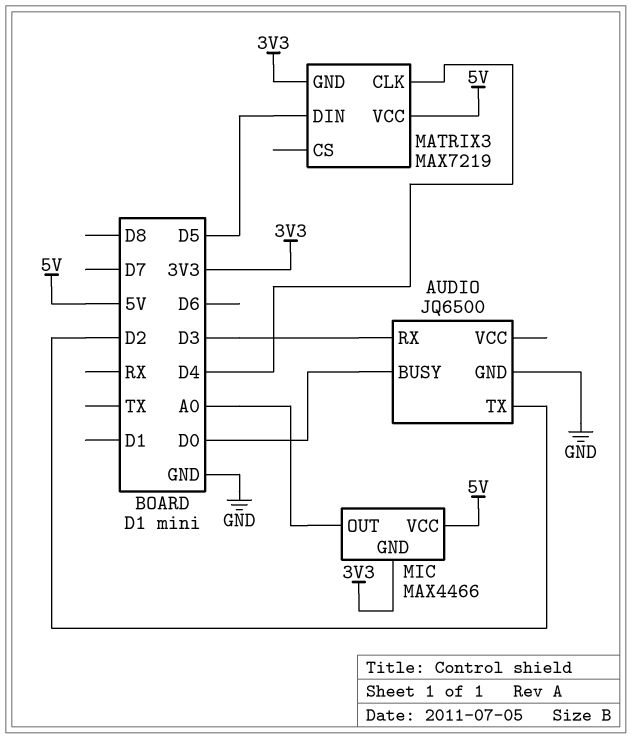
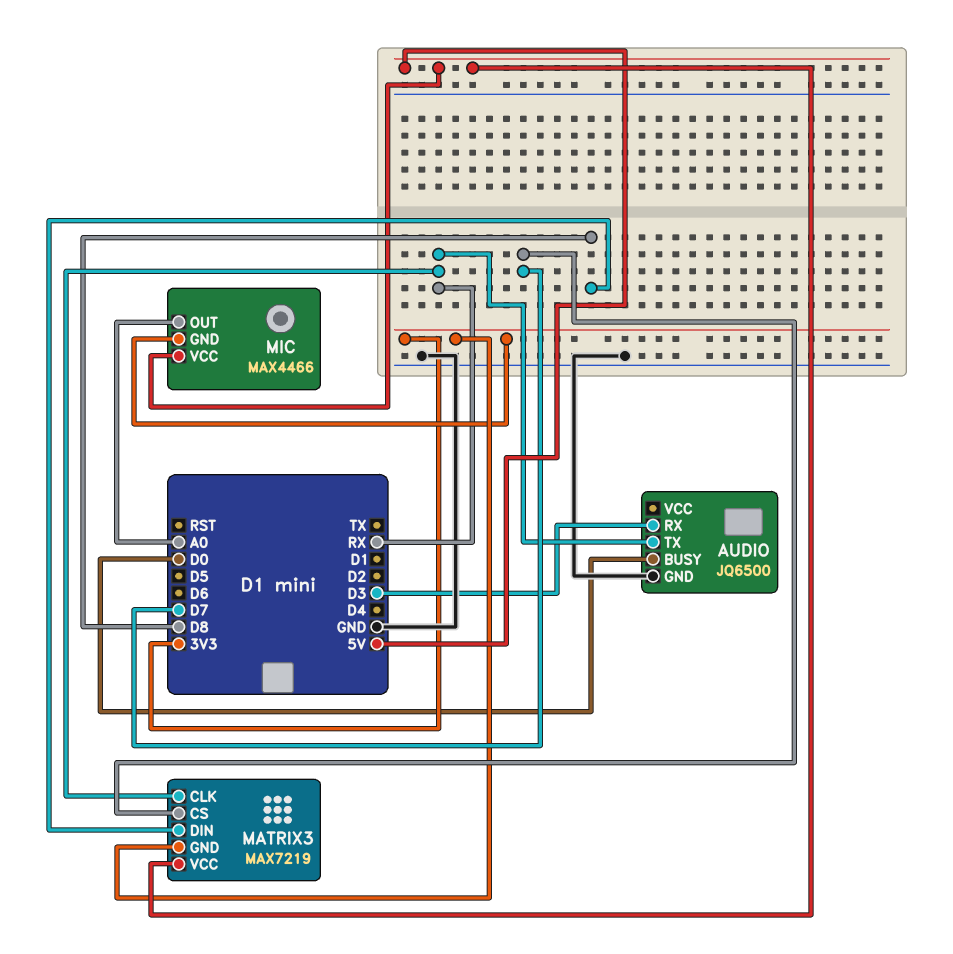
AUDIO pin TX: D2 -> RX
MATRIX3 pin CLK: D4 -> RX
MATRIX3 pin CS: none -> D7
MATRIX3 pin DIN: D5 -> D8

